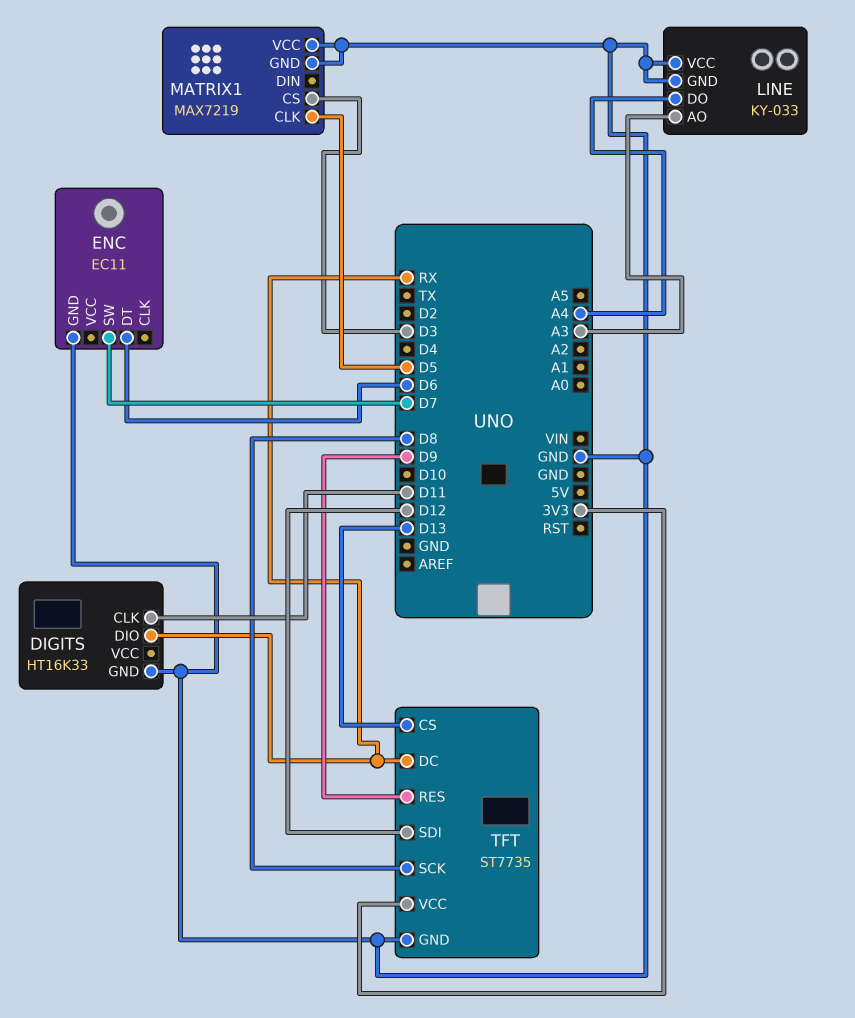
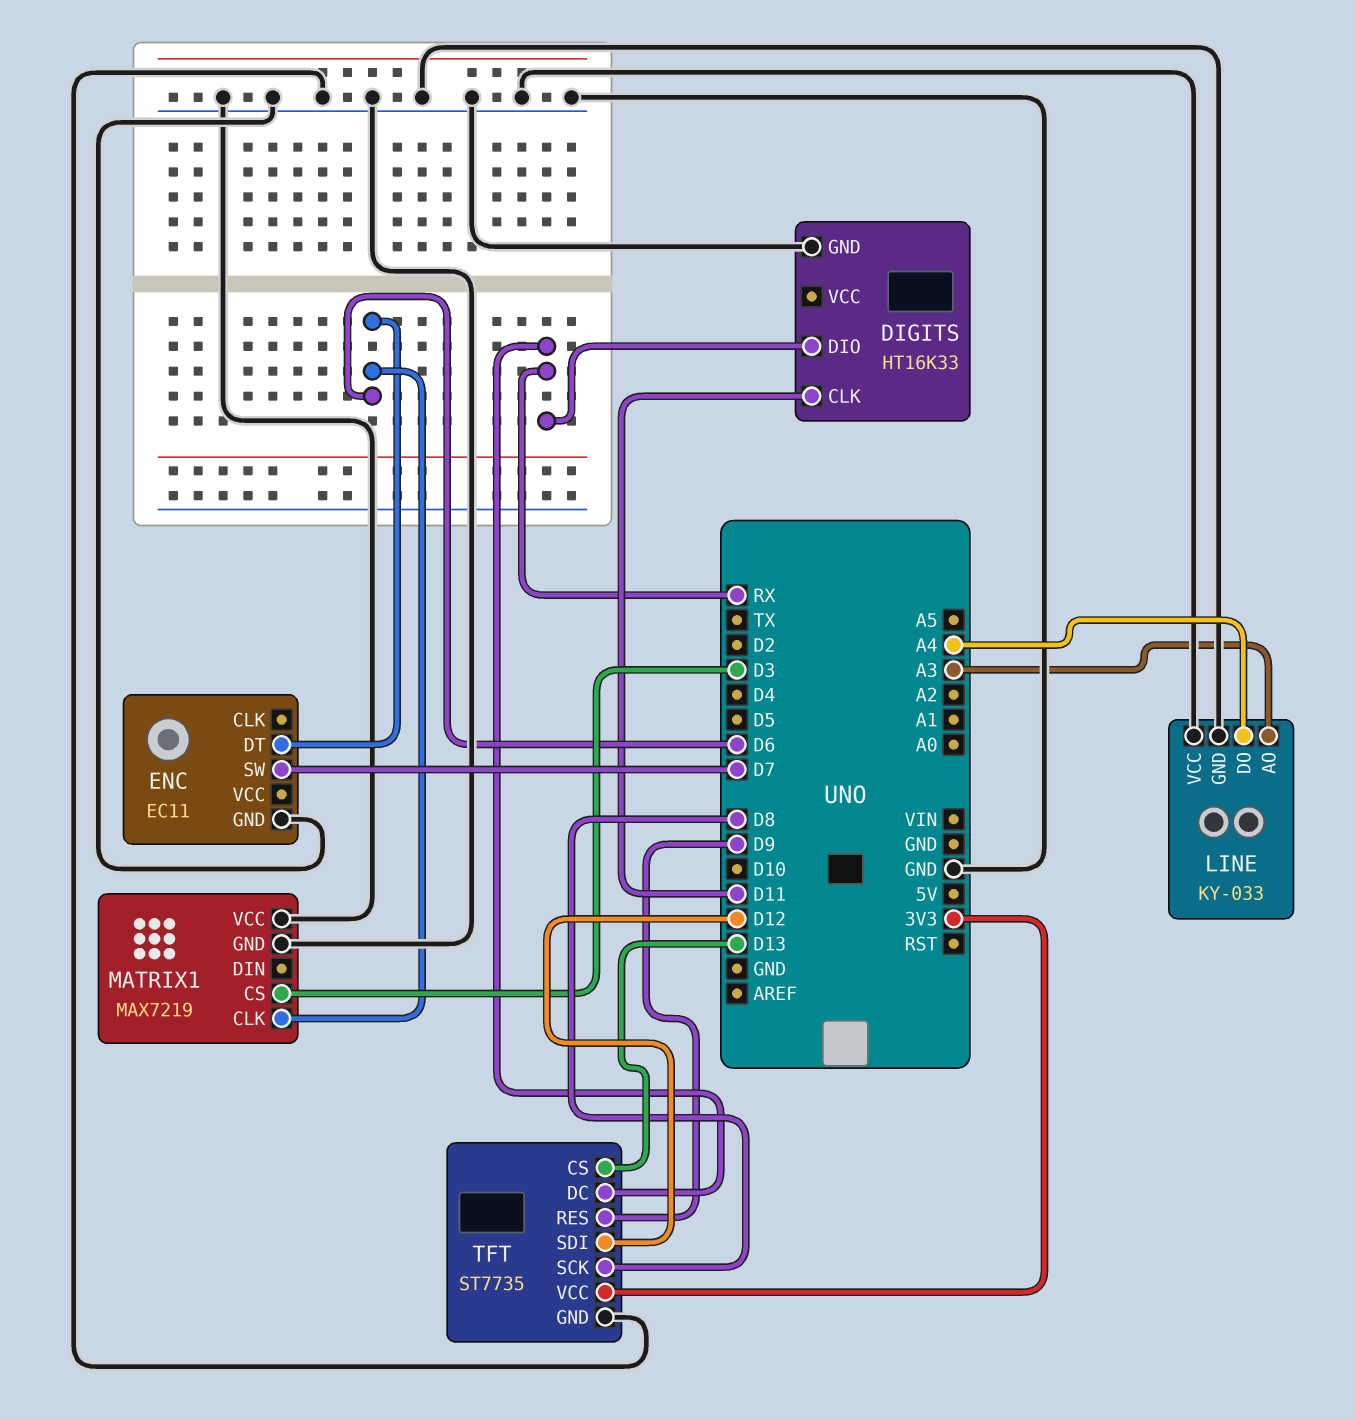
MATRIX1 pin CLK: D5 -> D6

